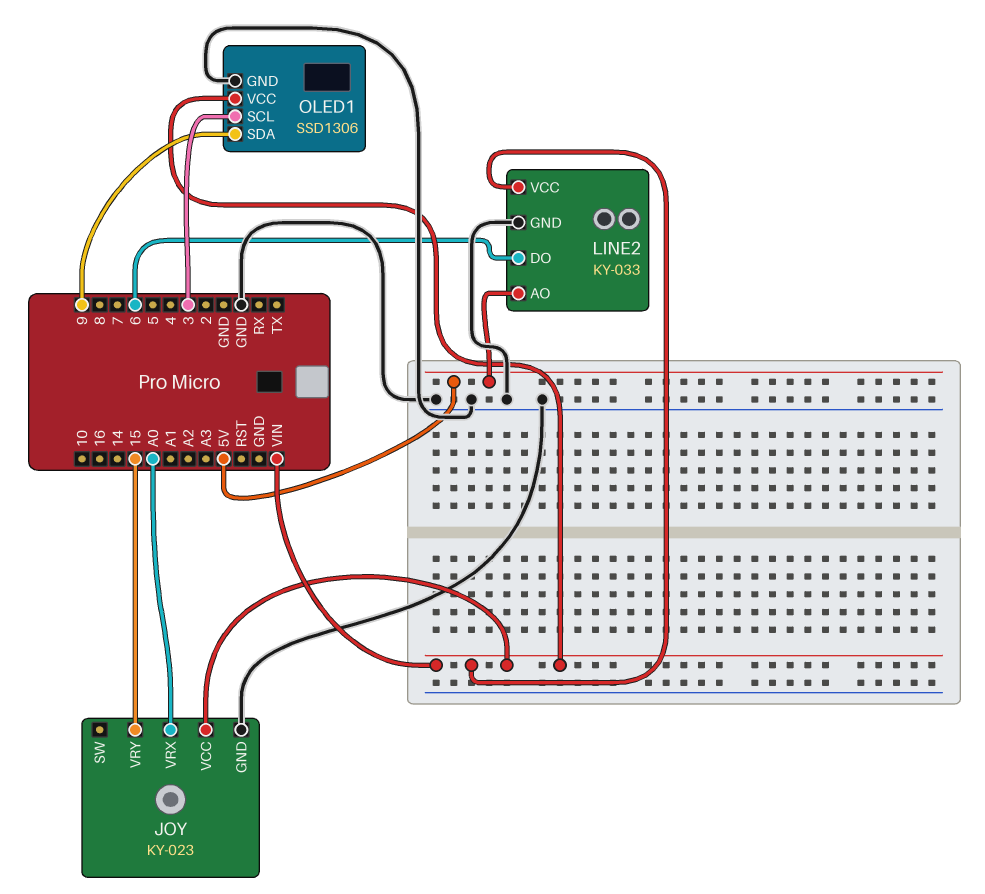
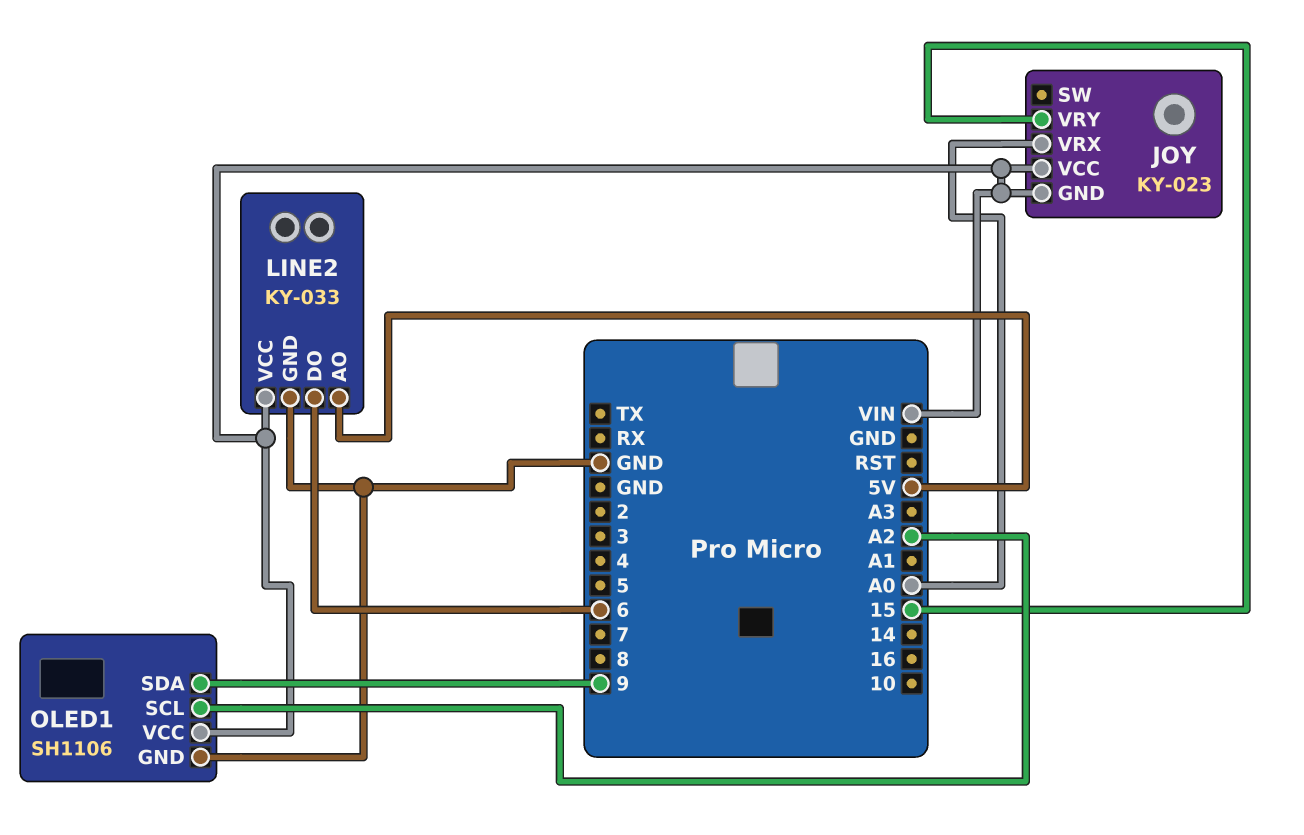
JOY pin GND: GND -> VIN
OLED1: SSD1306 -> SH1106
OLED1 pin SCL: 3 -> A2

